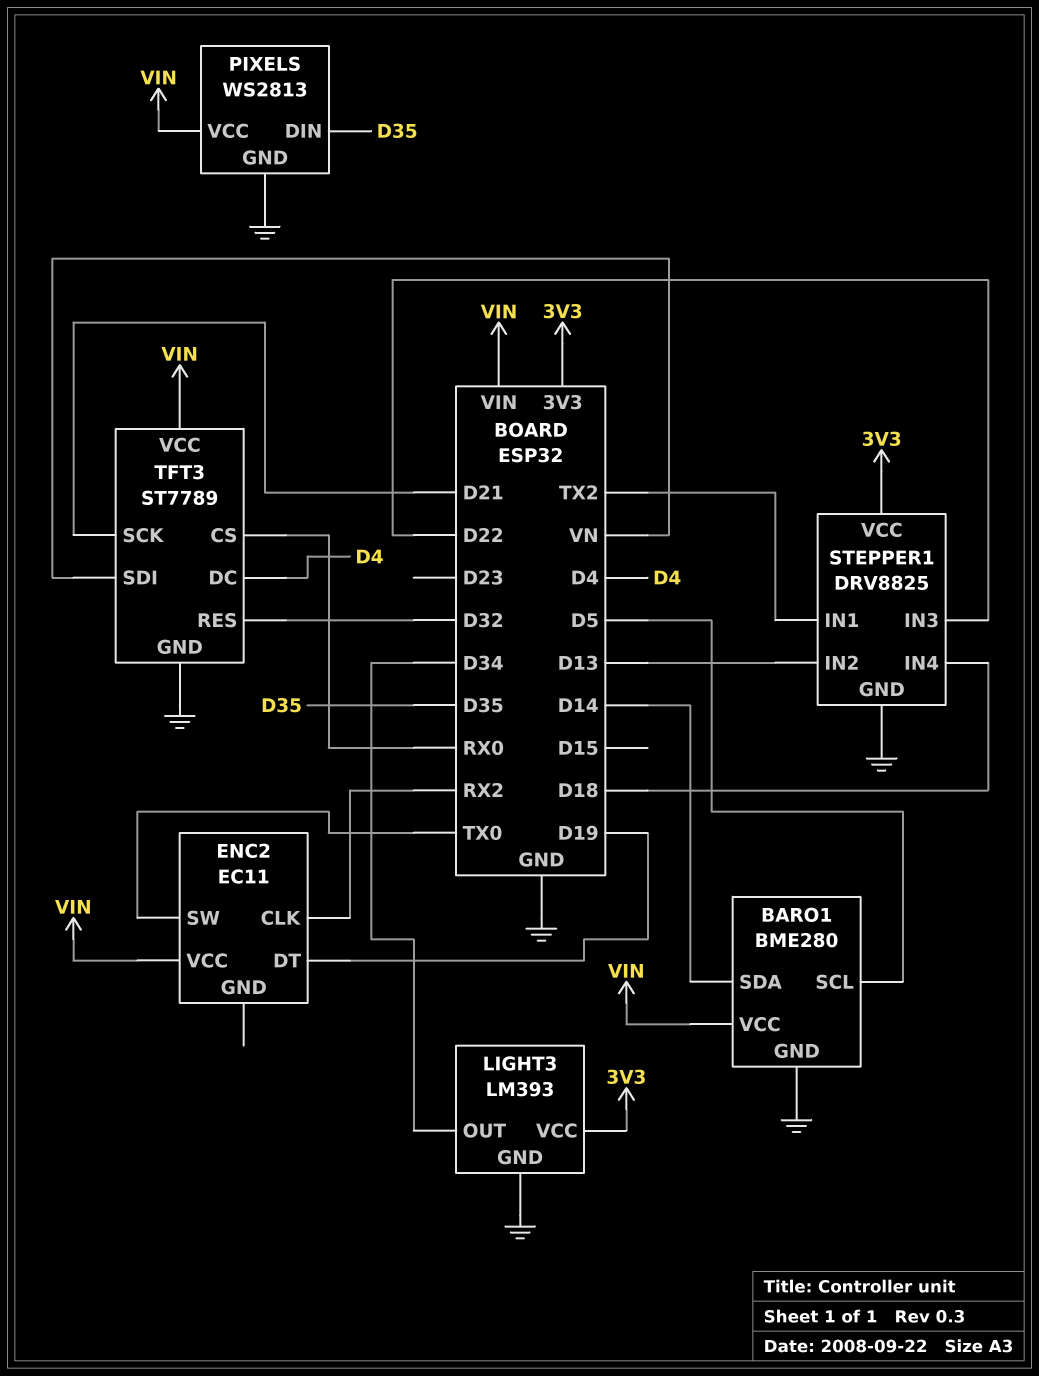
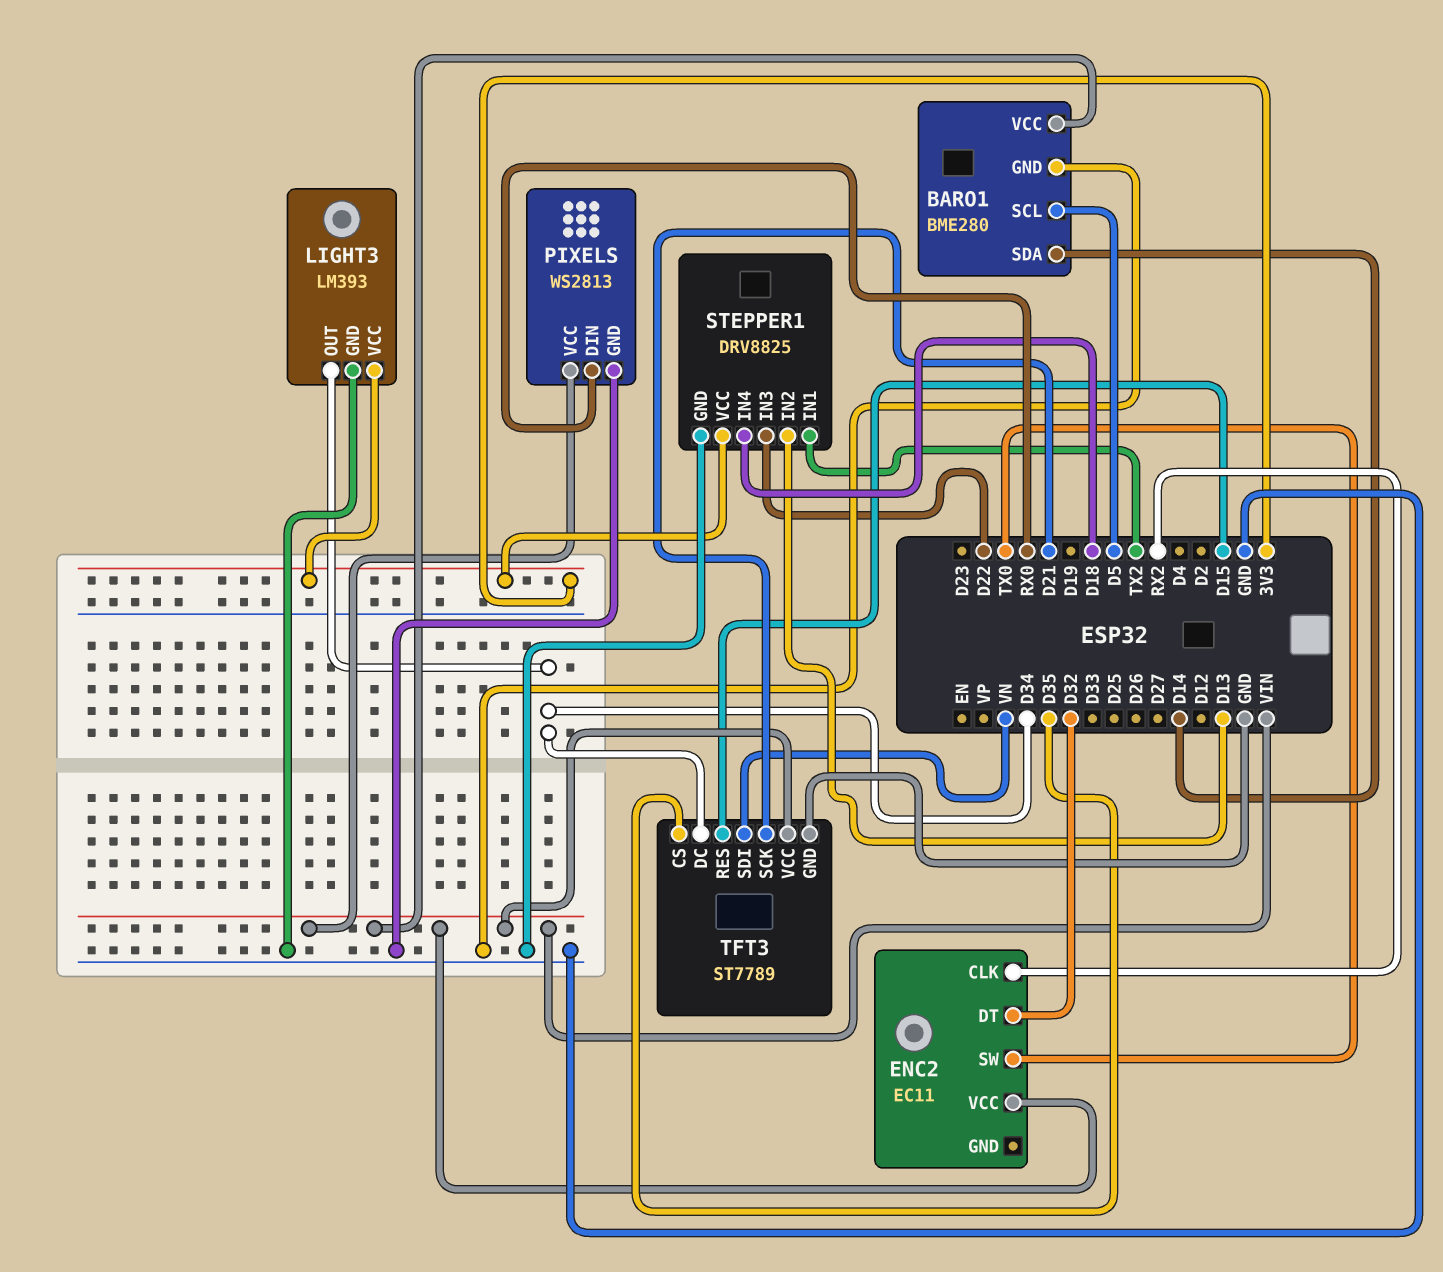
ENC2 pin DT: D19 -> D32
PIXELS pin DIN: D35 -> RX0
TFT3 pin CS: RX0 -> D35
TFT3 pin DC: D4 -> D34
TFT3 pin RES: D32 -> D15

